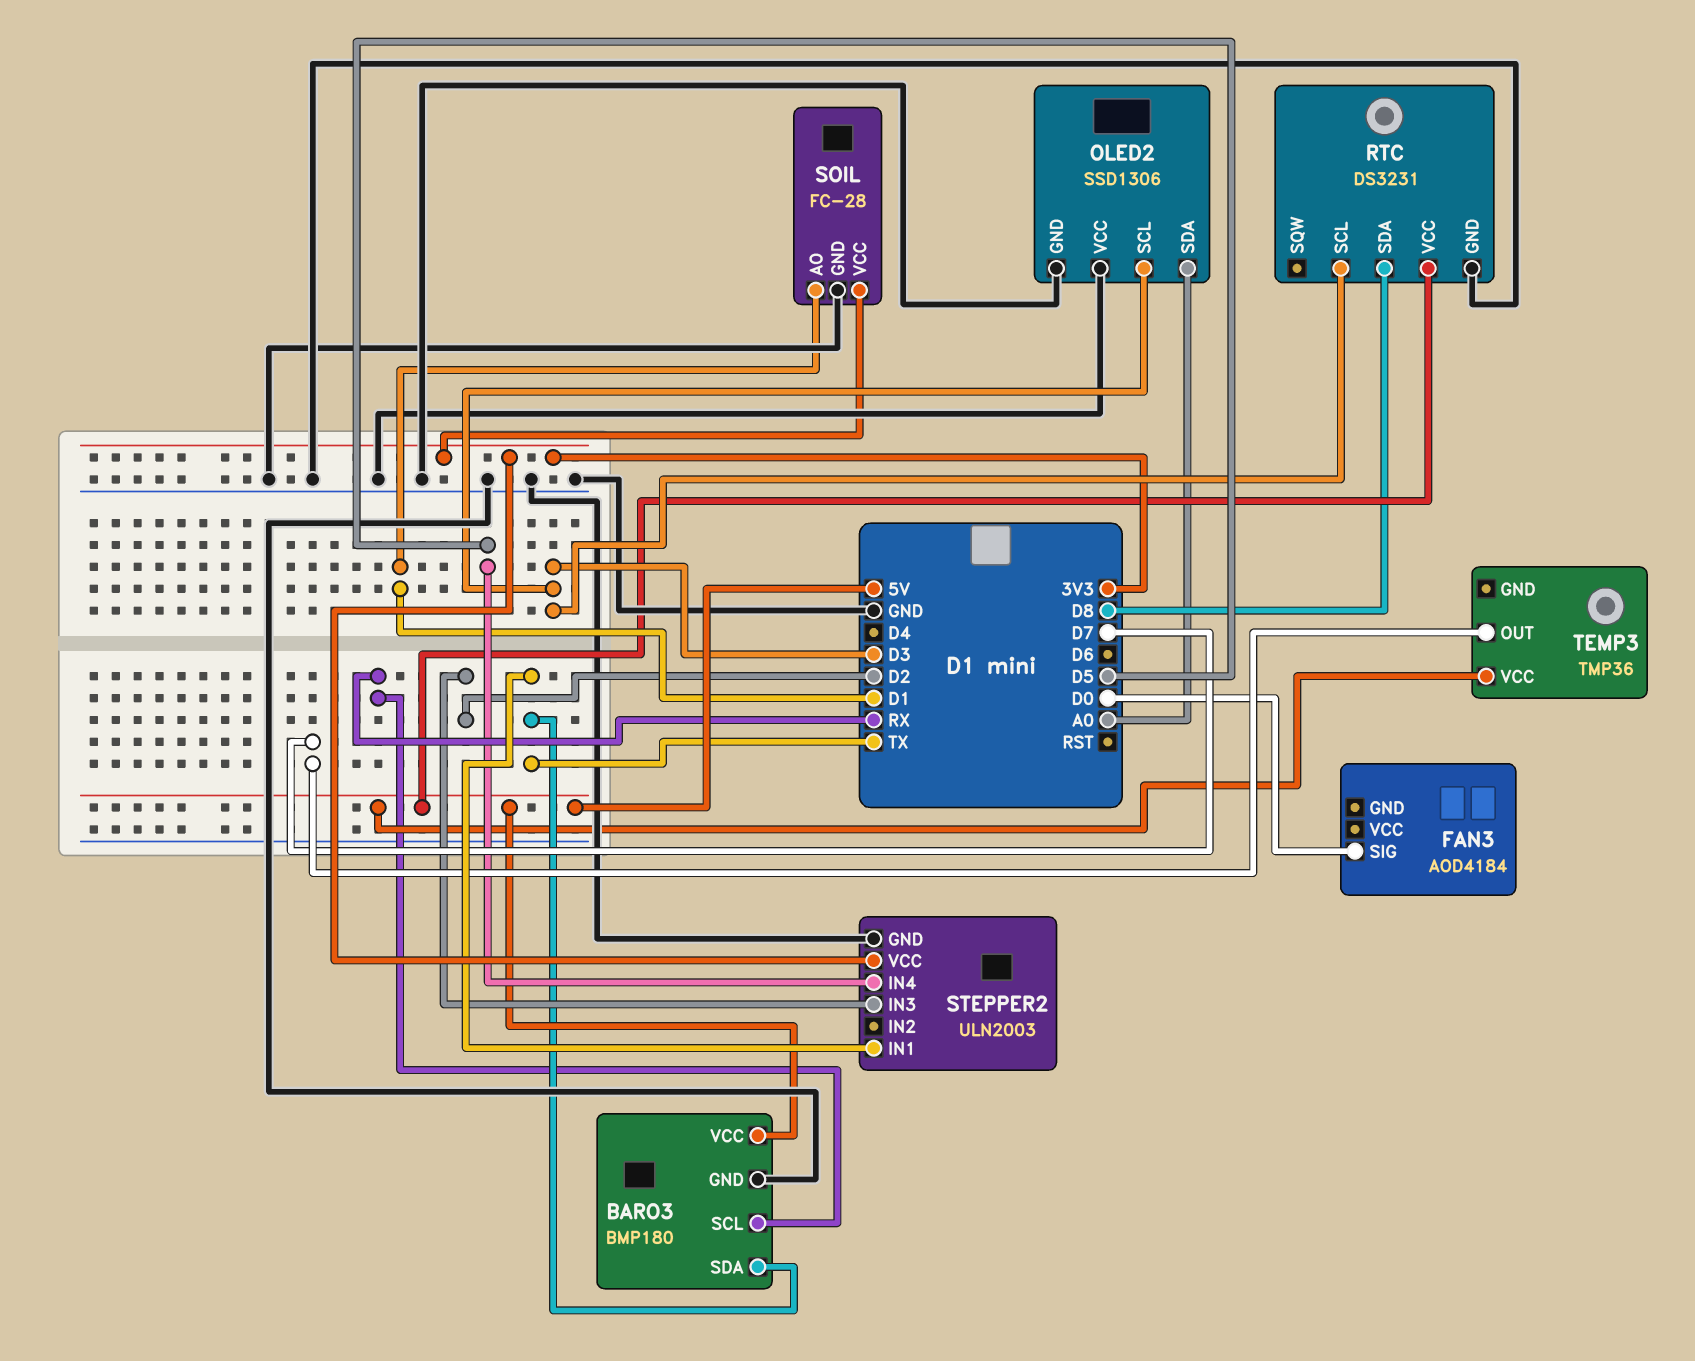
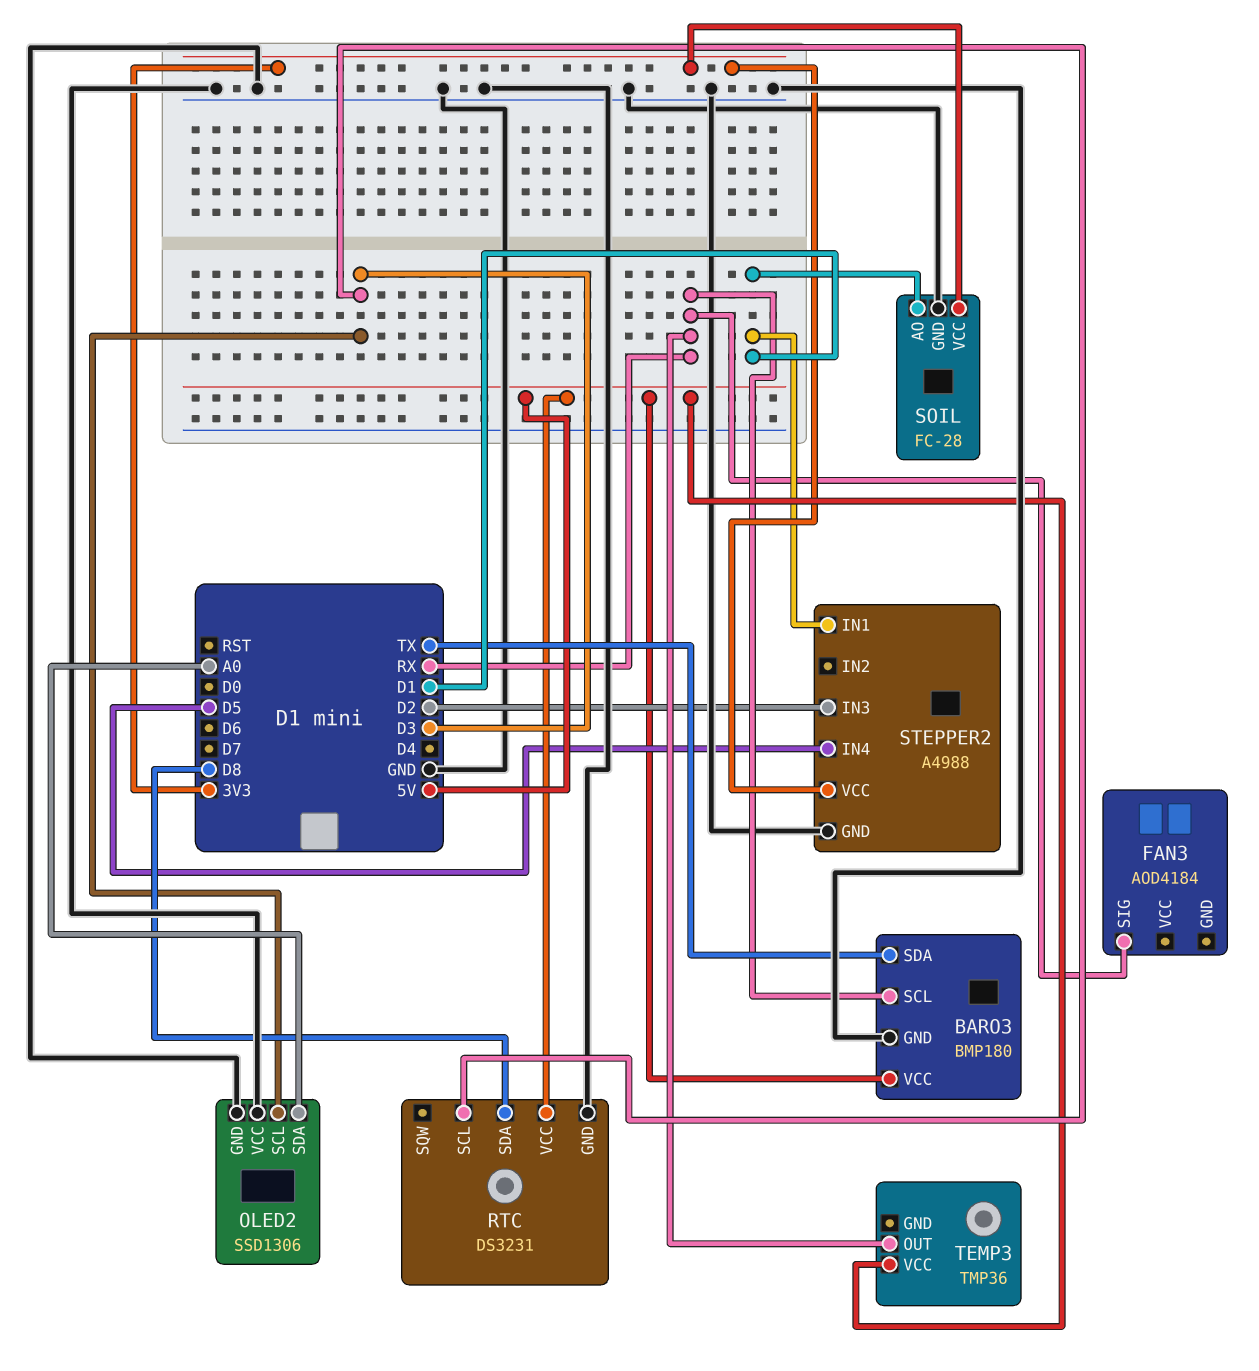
FAN3 pin SIG: D0 -> RX
STEPPER2: ULN2003 -> A4988
STEPPER2 pin IN1: TX -> D1
TEMP3 pin OUT: D7 -> RX

